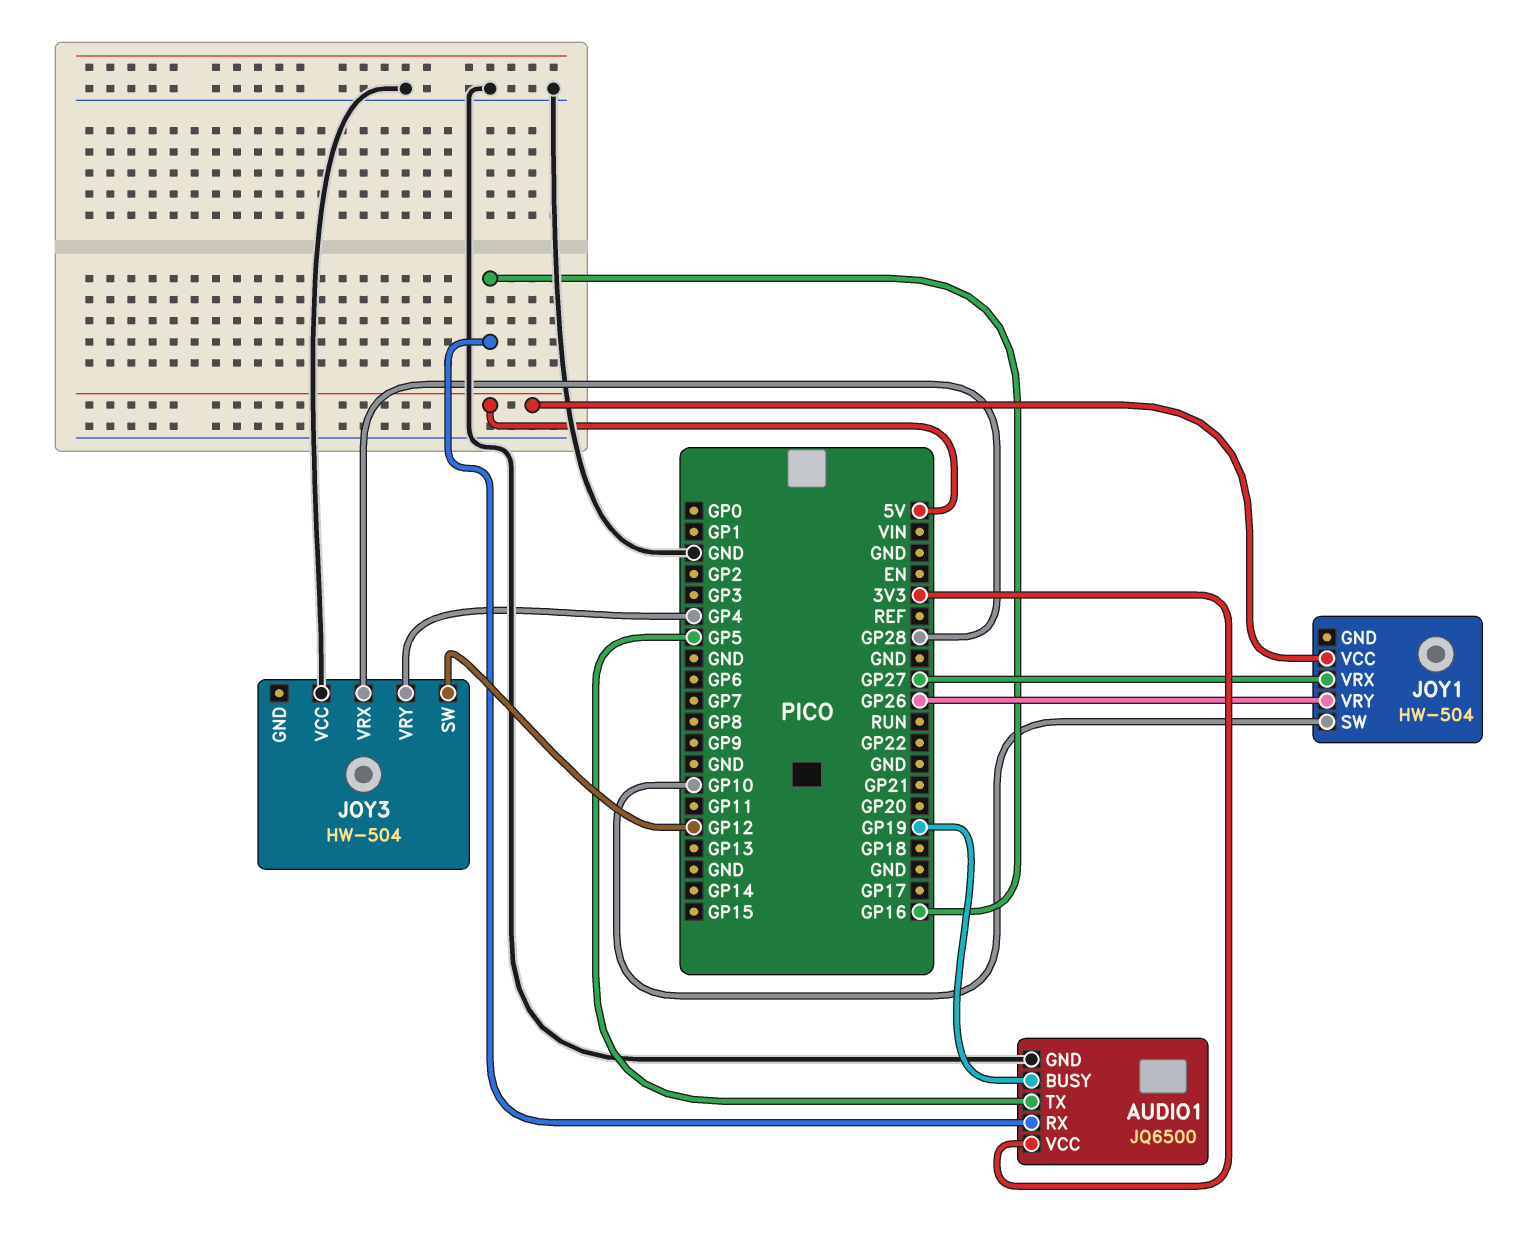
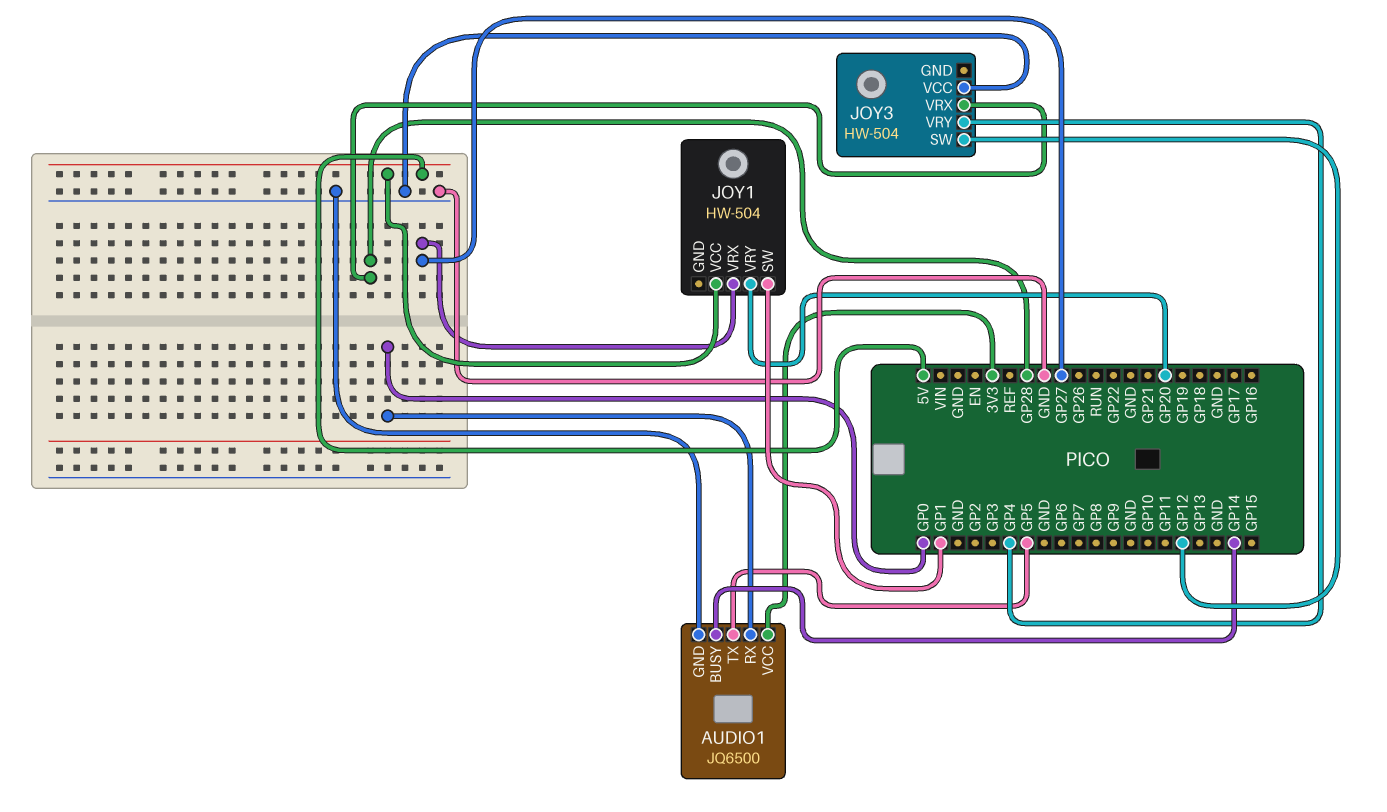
AUDIO1 pin BUSY: GP19 -> GP14
AUDIO1 pin RX: GP16 -> GP0
JOY1 pin SW: GP10 -> GP1
JOY1 pin VRY: GP26 -> GP20

